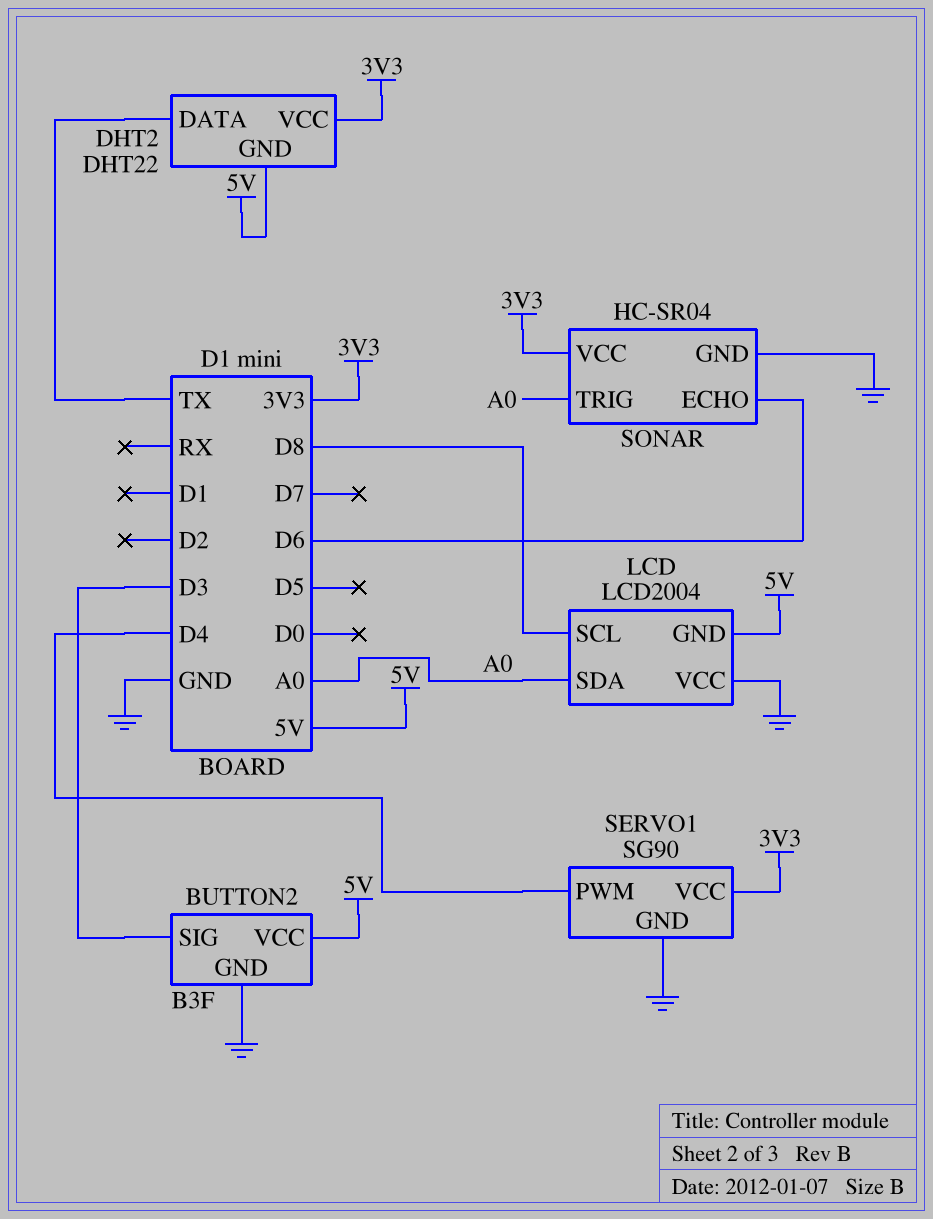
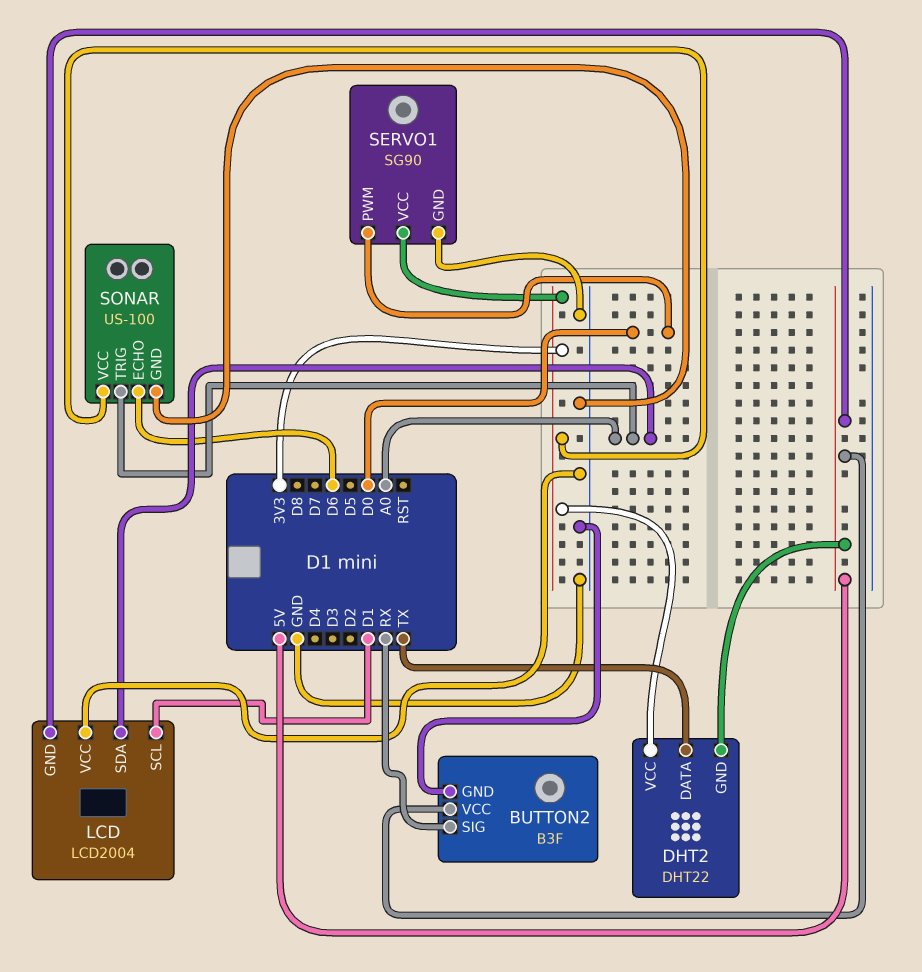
BUTTON2 pin SIG: D3 -> RX
LCD pin SCL: D8 -> D1
SERVO1 pin PWM: D4 -> D0
SONAR: HC-SR04 -> US-100

